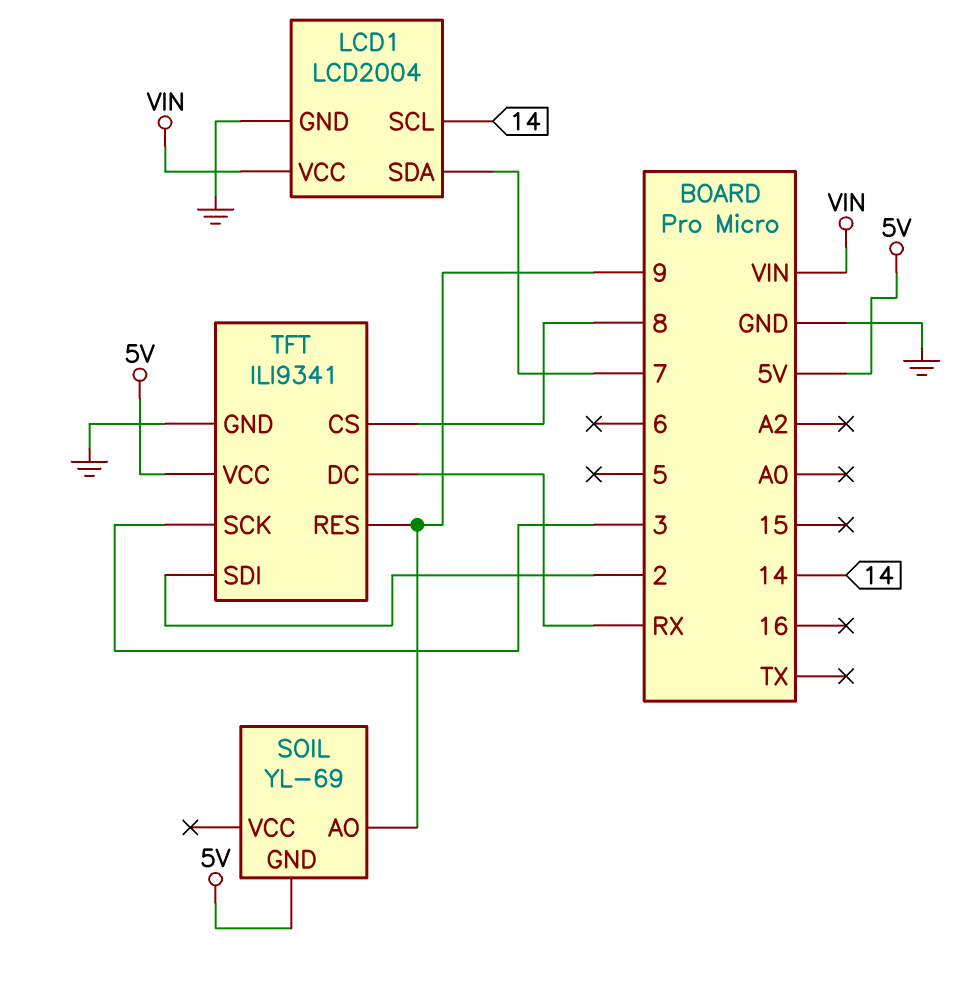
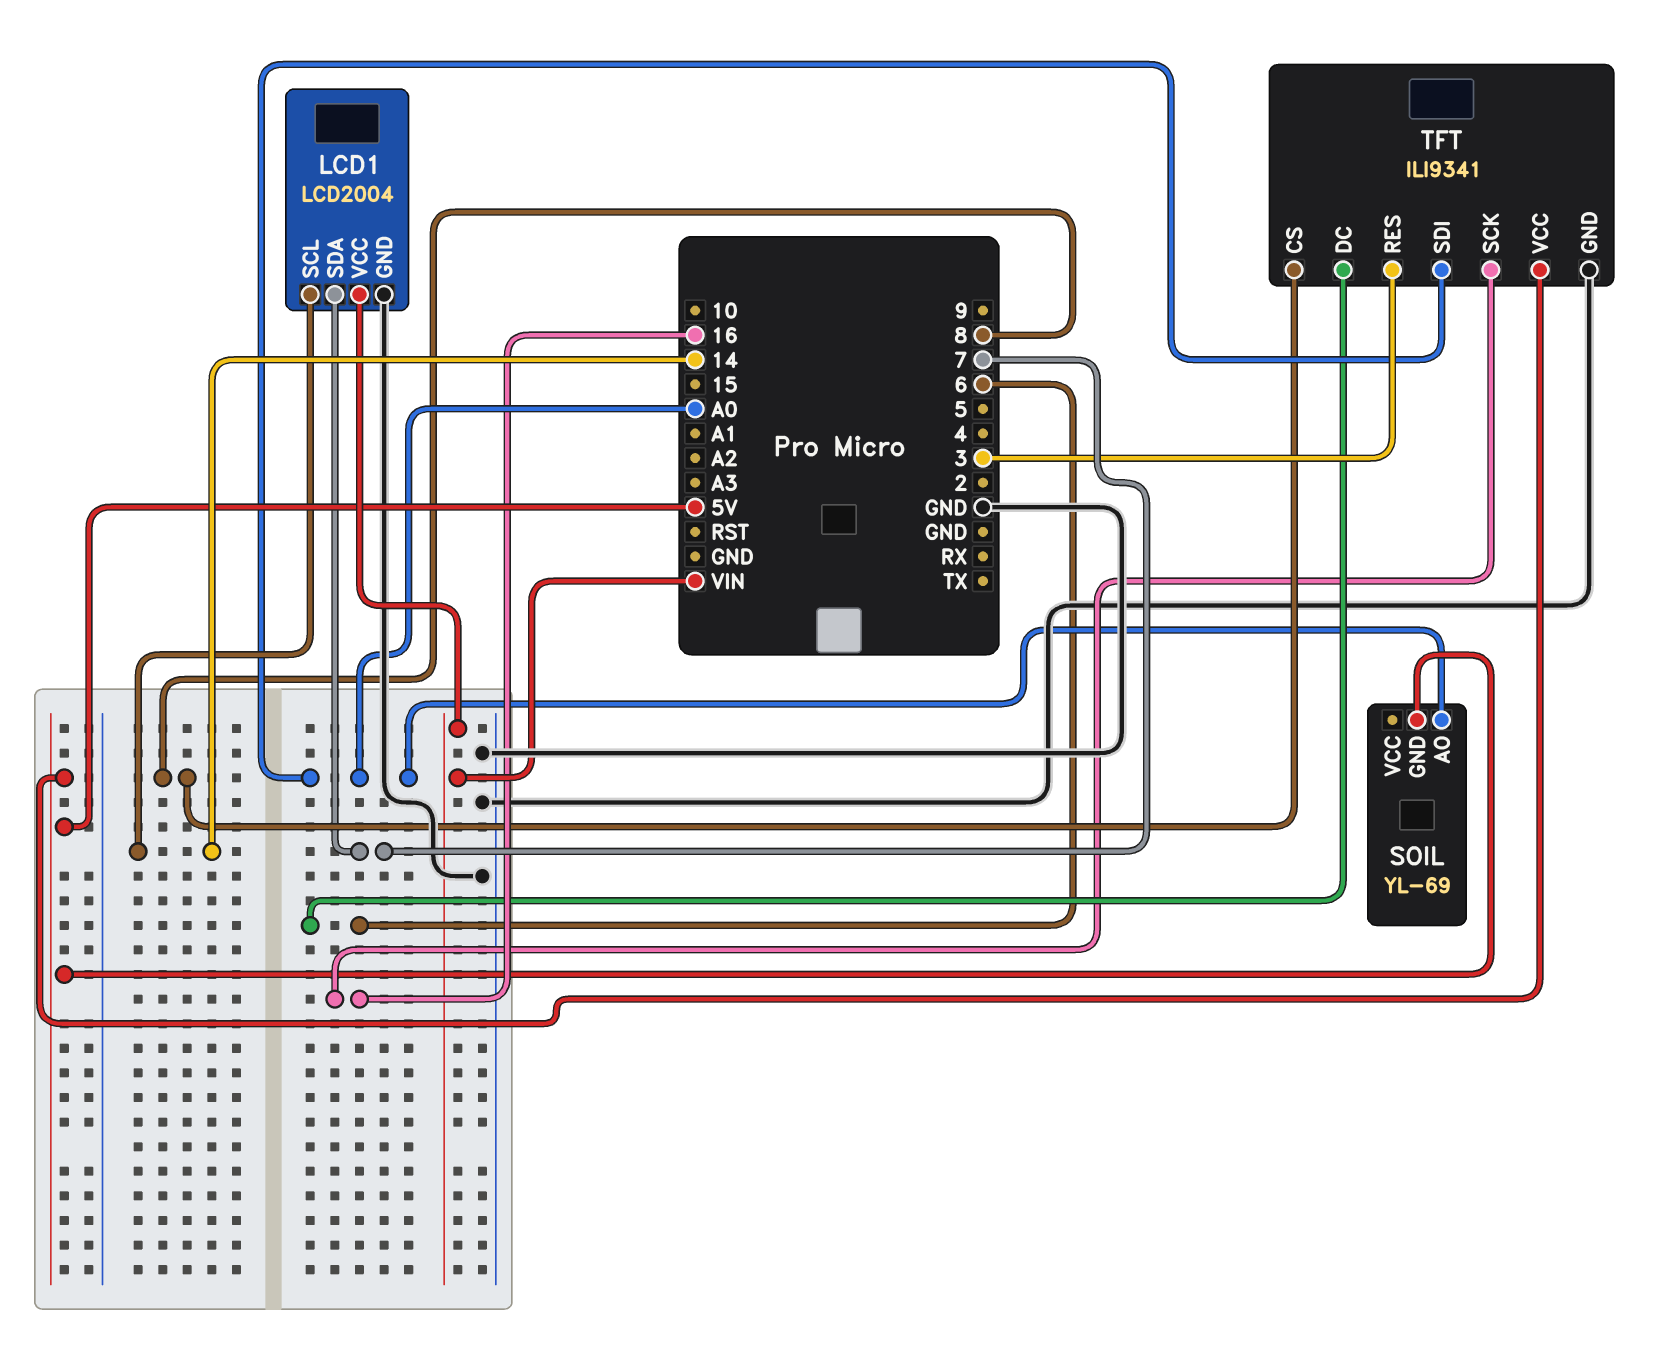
SOIL pin AO: 9 -> A0
TFT pin DC: RX -> 6
TFT pin RES: 9 -> 3
TFT pin SCK: 3 -> 16
TFT pin SDI: 2 -> A0

